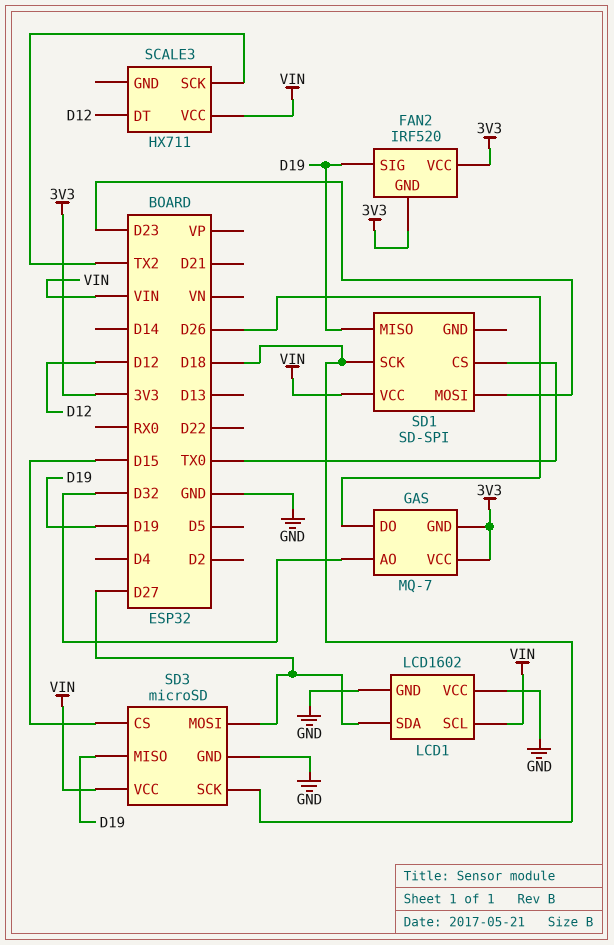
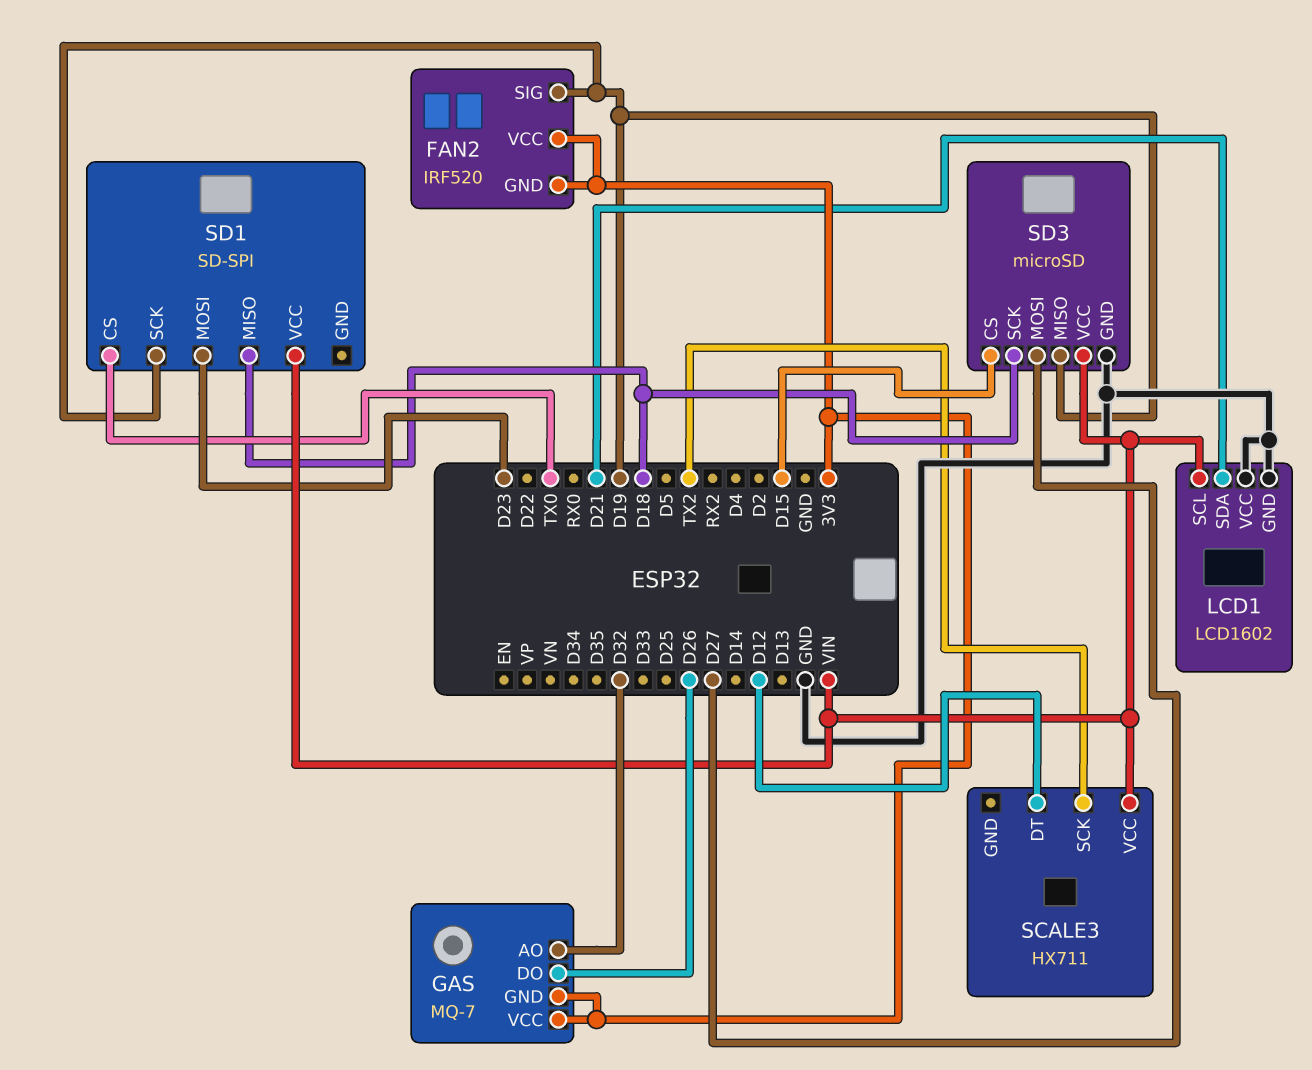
LCD1 pin SDA: D27 -> D21
SD1 pin MISO: D19 -> D18
SD1 pin SCK: D18 -> D19

